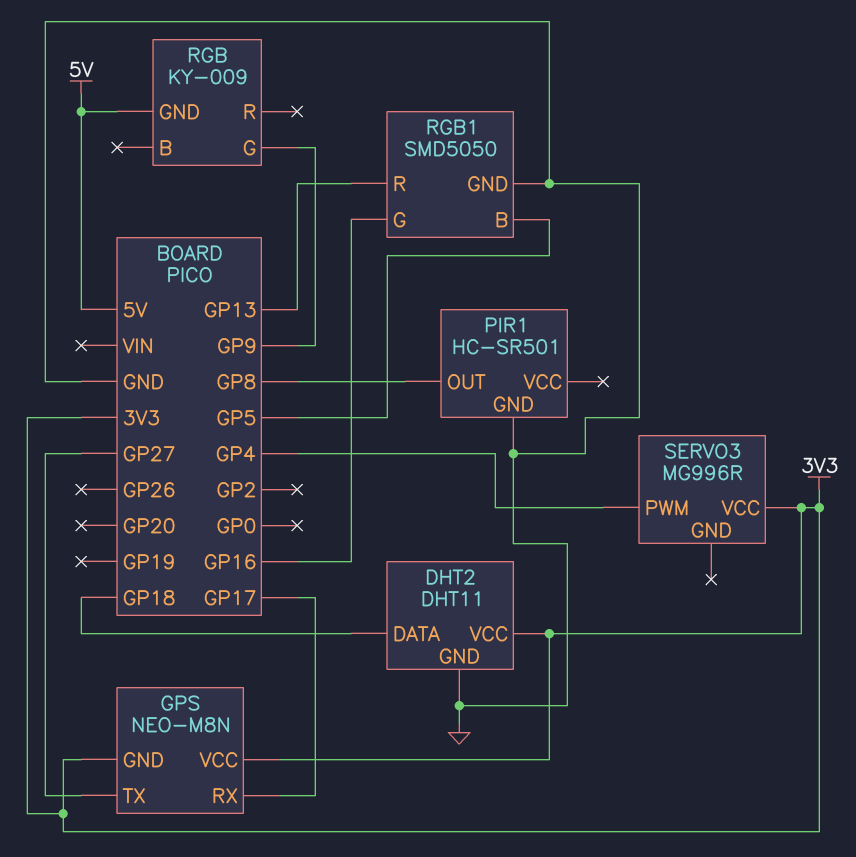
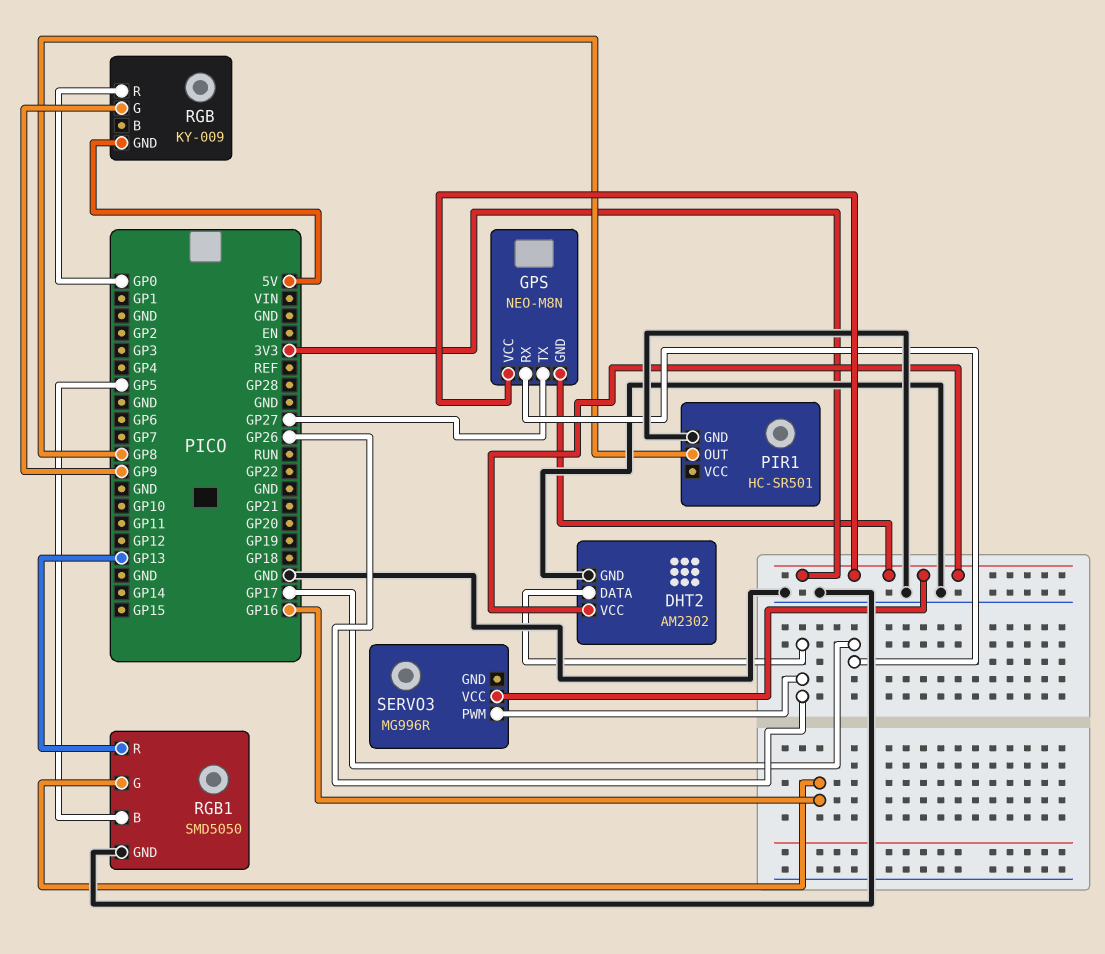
DHT2: DHT11 -> AM2302
DHT2 pin DATA: GP18 -> GP26
RGB pin R: none -> GP0
SERVO3 pin PWM: GP4 -> GP26

